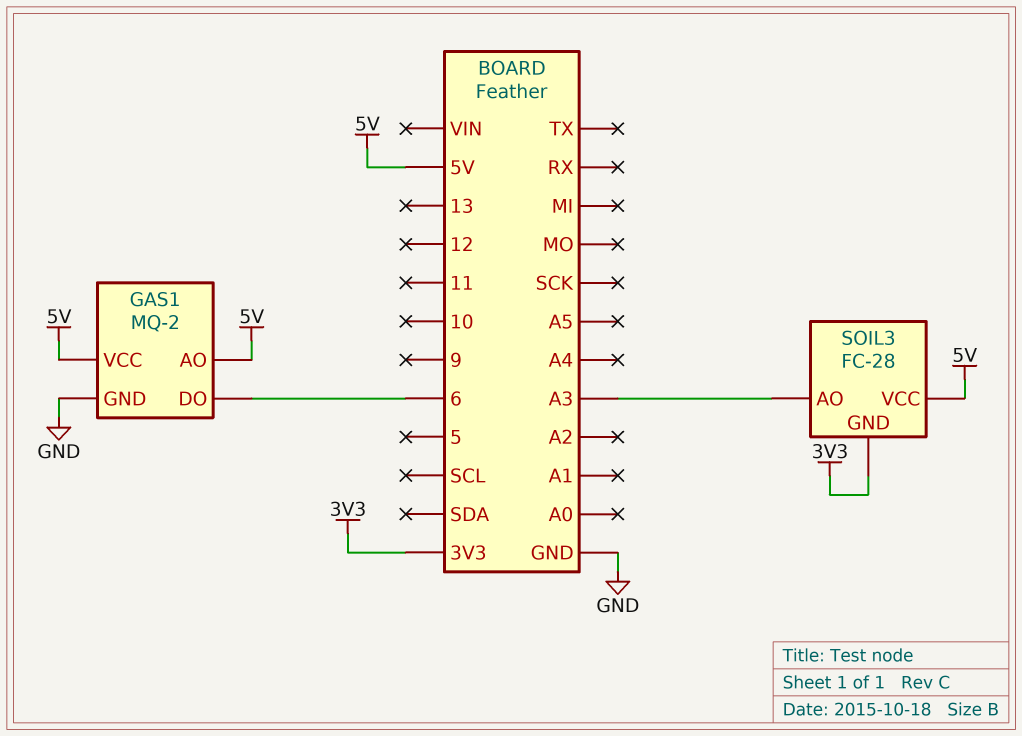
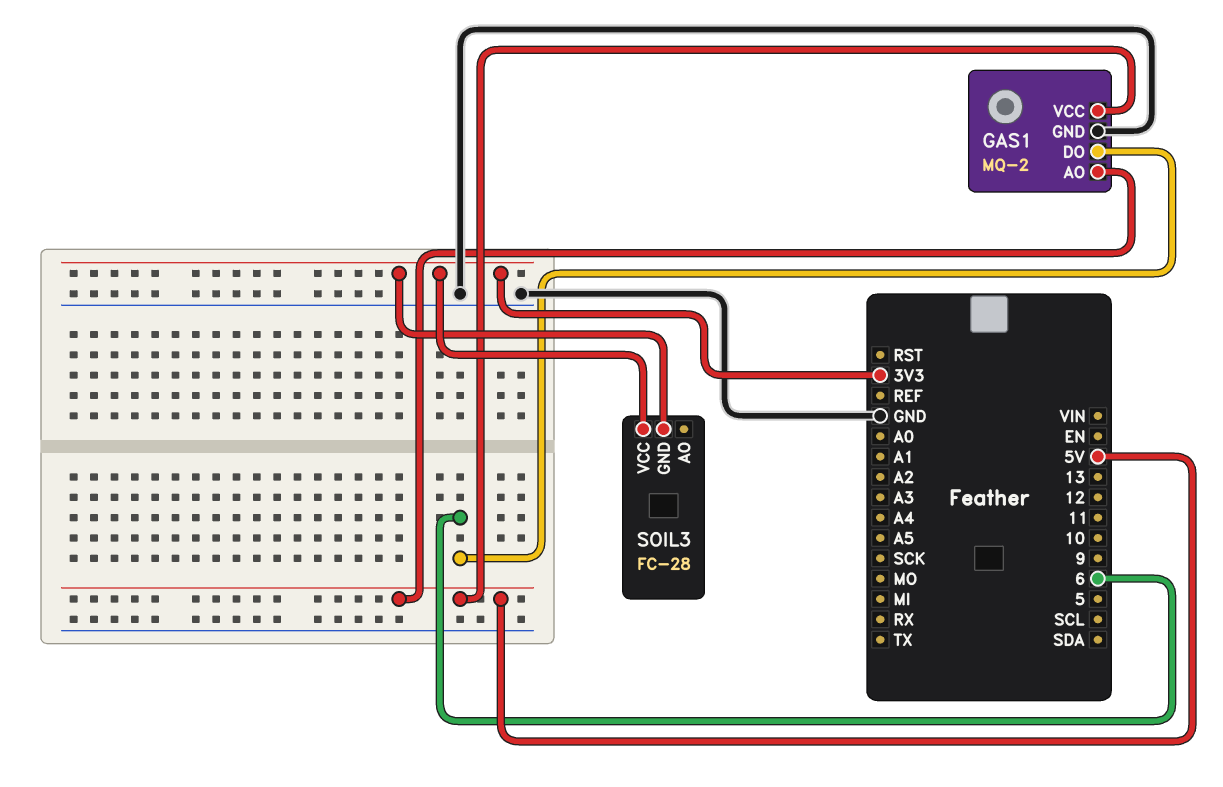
SOIL3 pin AO: A3 -> none
SOIL3 pin VCC: 5V -> 3V3

